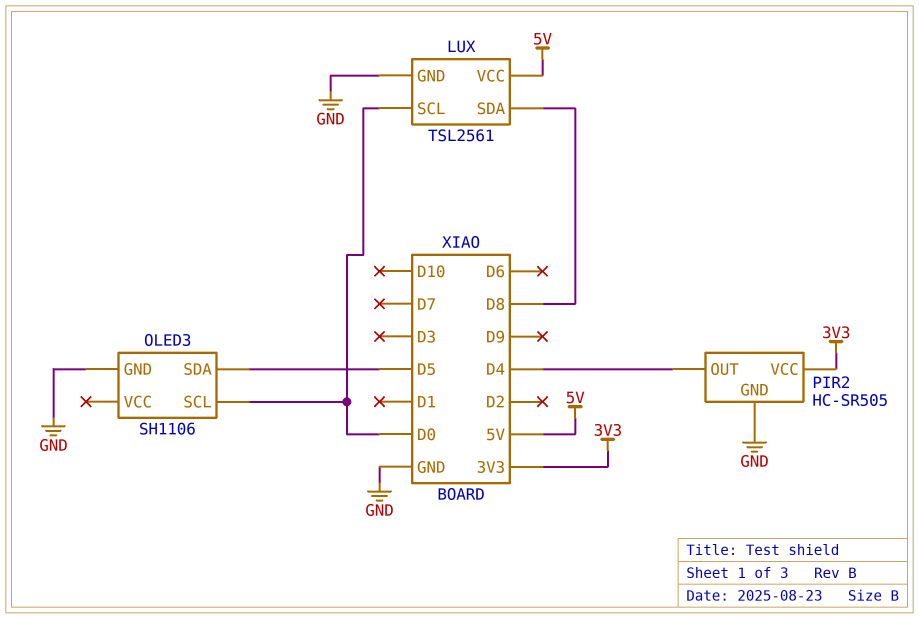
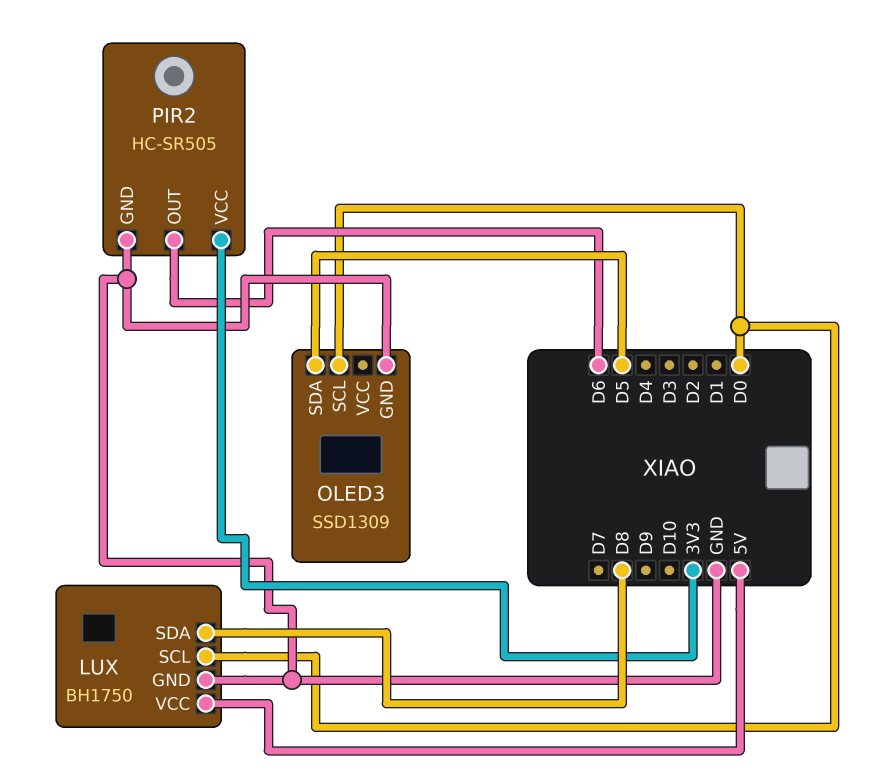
LUX: TSL2561 -> BH1750
OLED3: SH1106 -> SSD1309
PIR2 pin OUT: D4 -> D6

